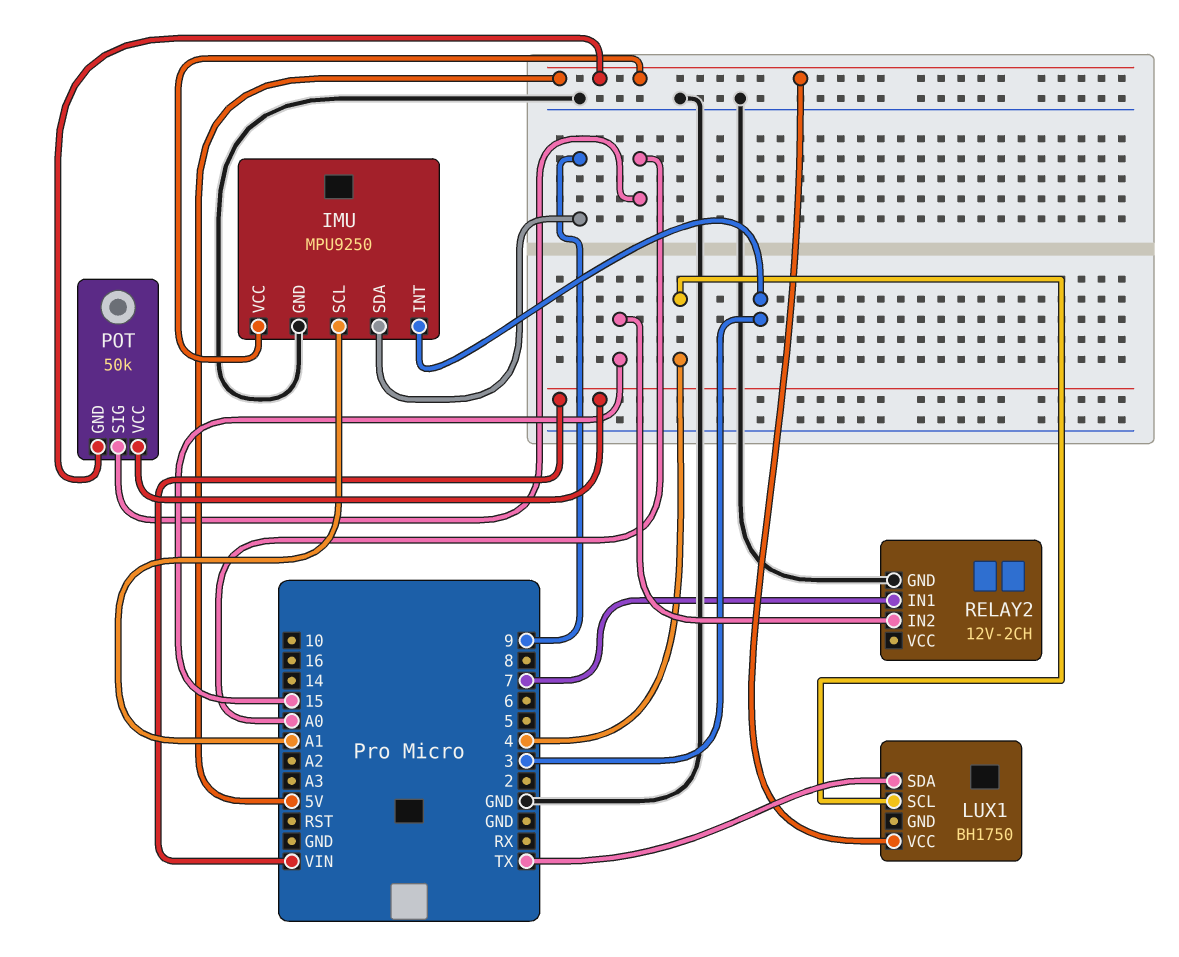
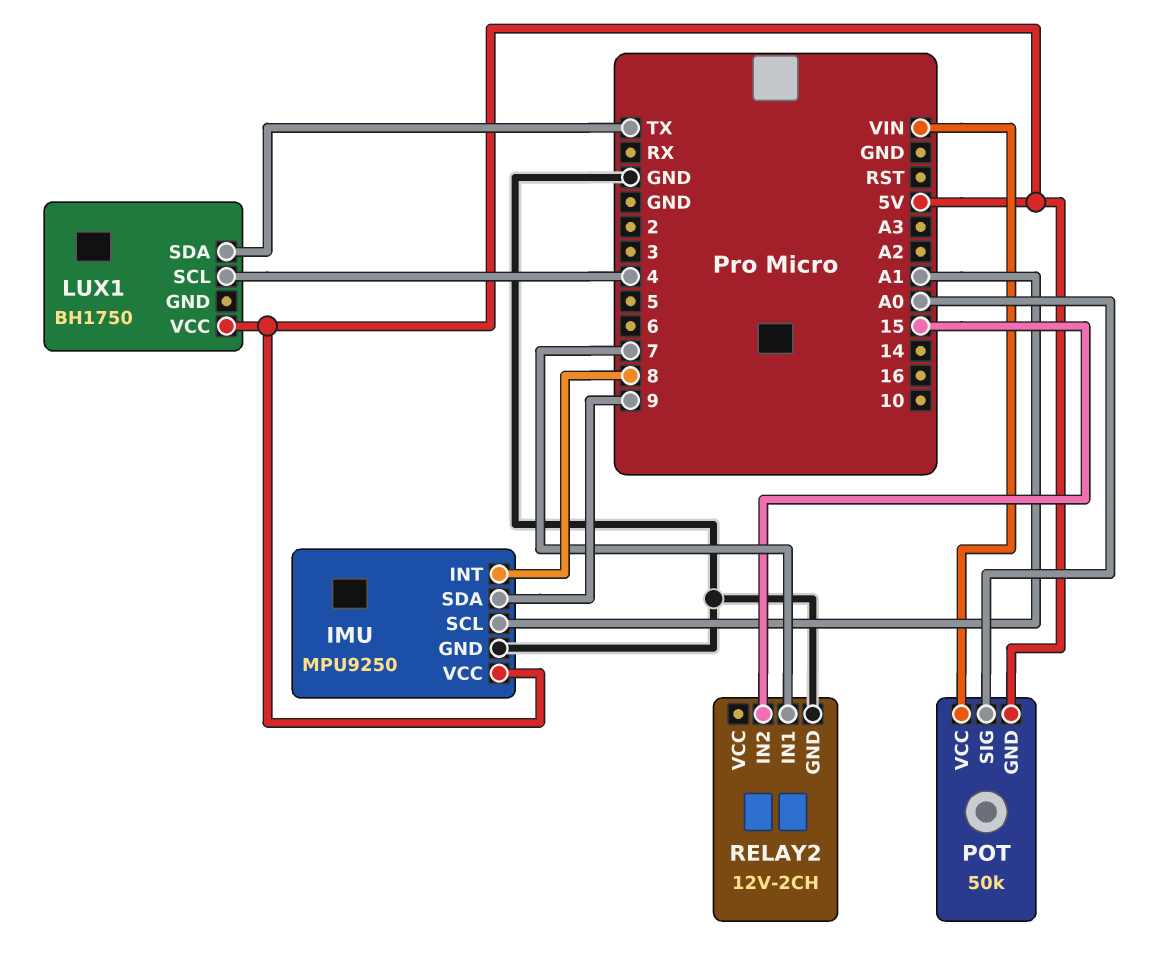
IMU pin INT: 3 -> 8

